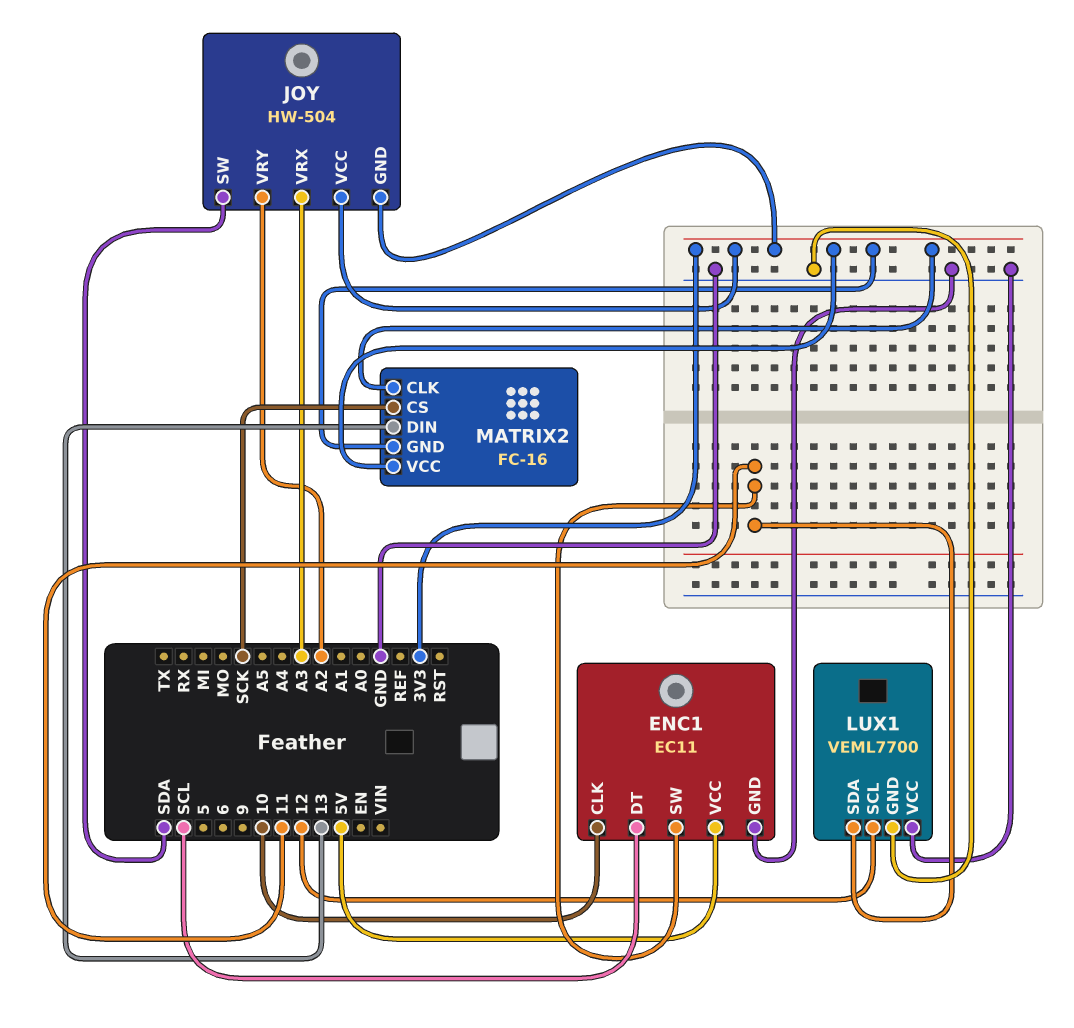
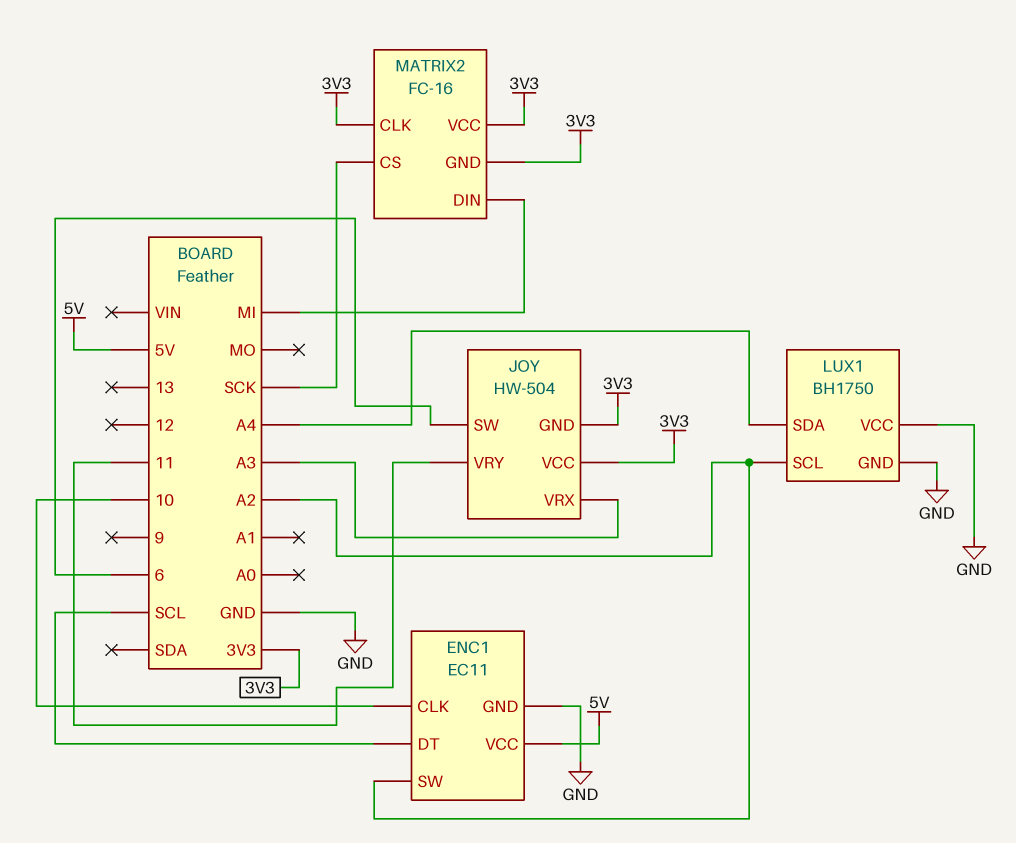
ENC1 pin SW: 11 -> A2
JOY pin SW: SDA -> 6
JOY pin VRY: A2 -> 11
LUX1: VEML7700 -> BH1750
LUX1 pin SCL: 12 -> A2
LUX1 pin SDA: 11 -> A4
MATRIX2 pin DIN: 13 -> MI

